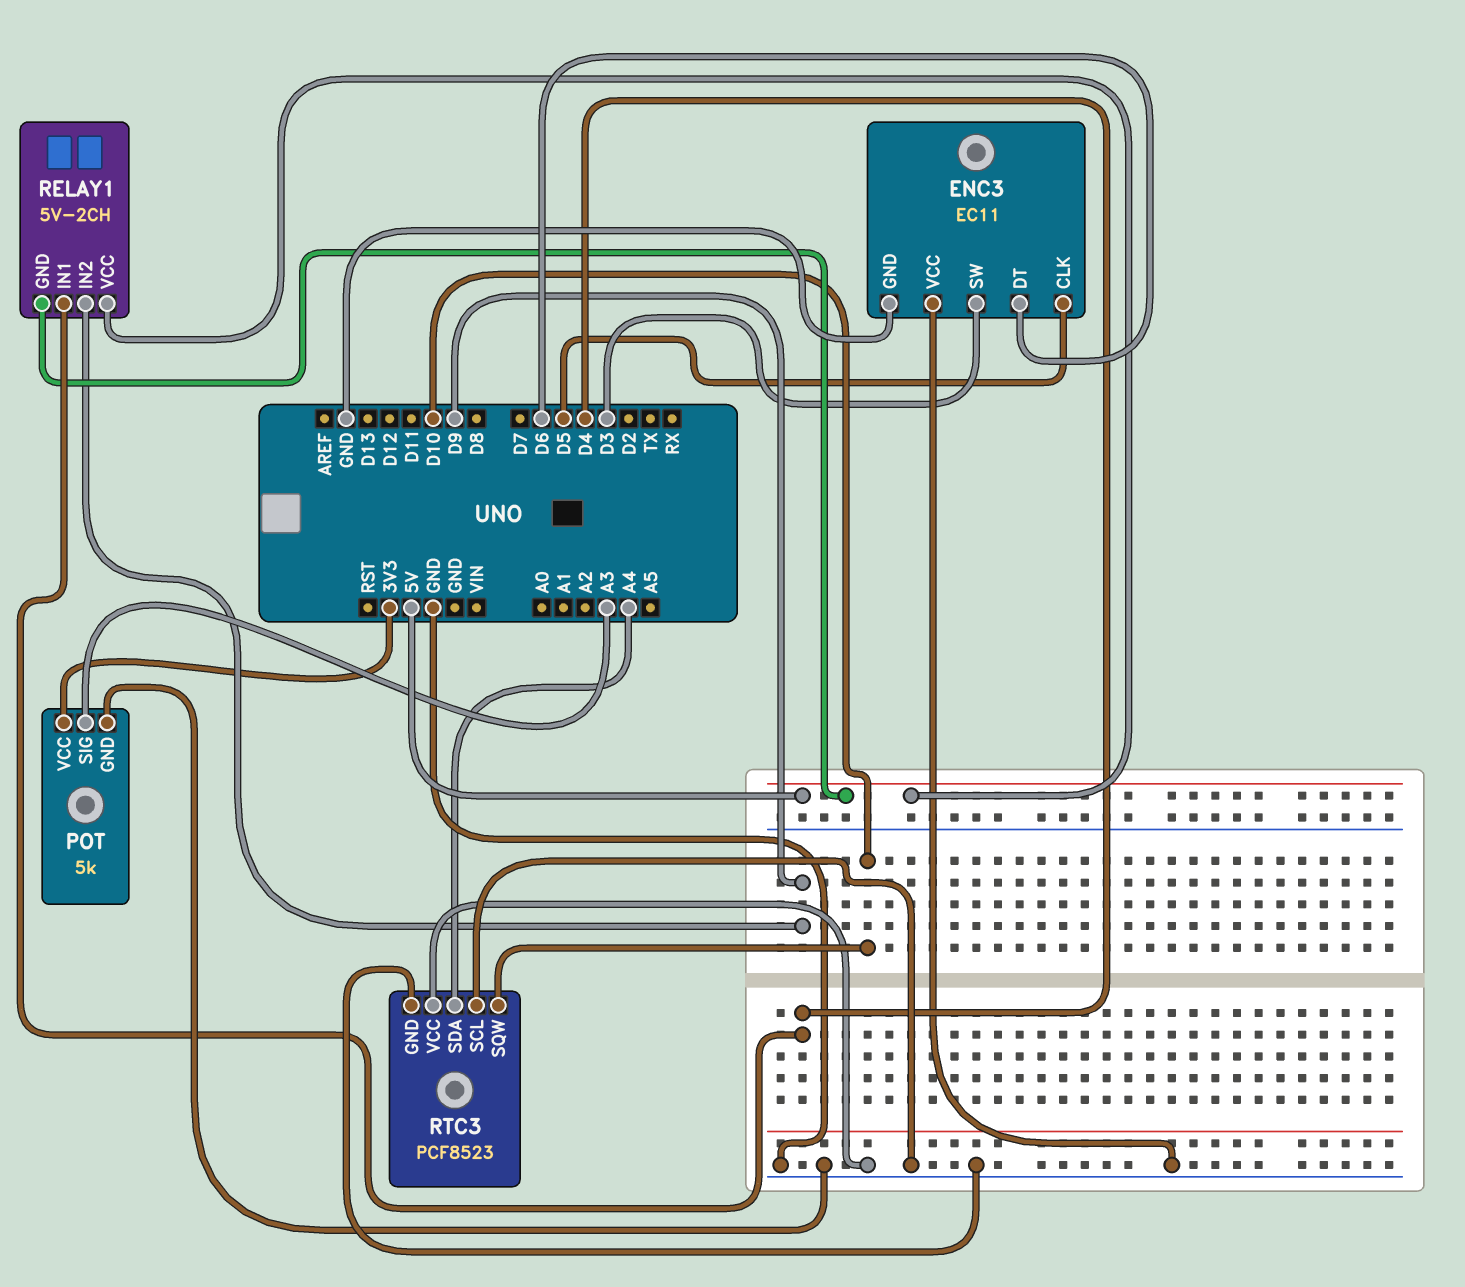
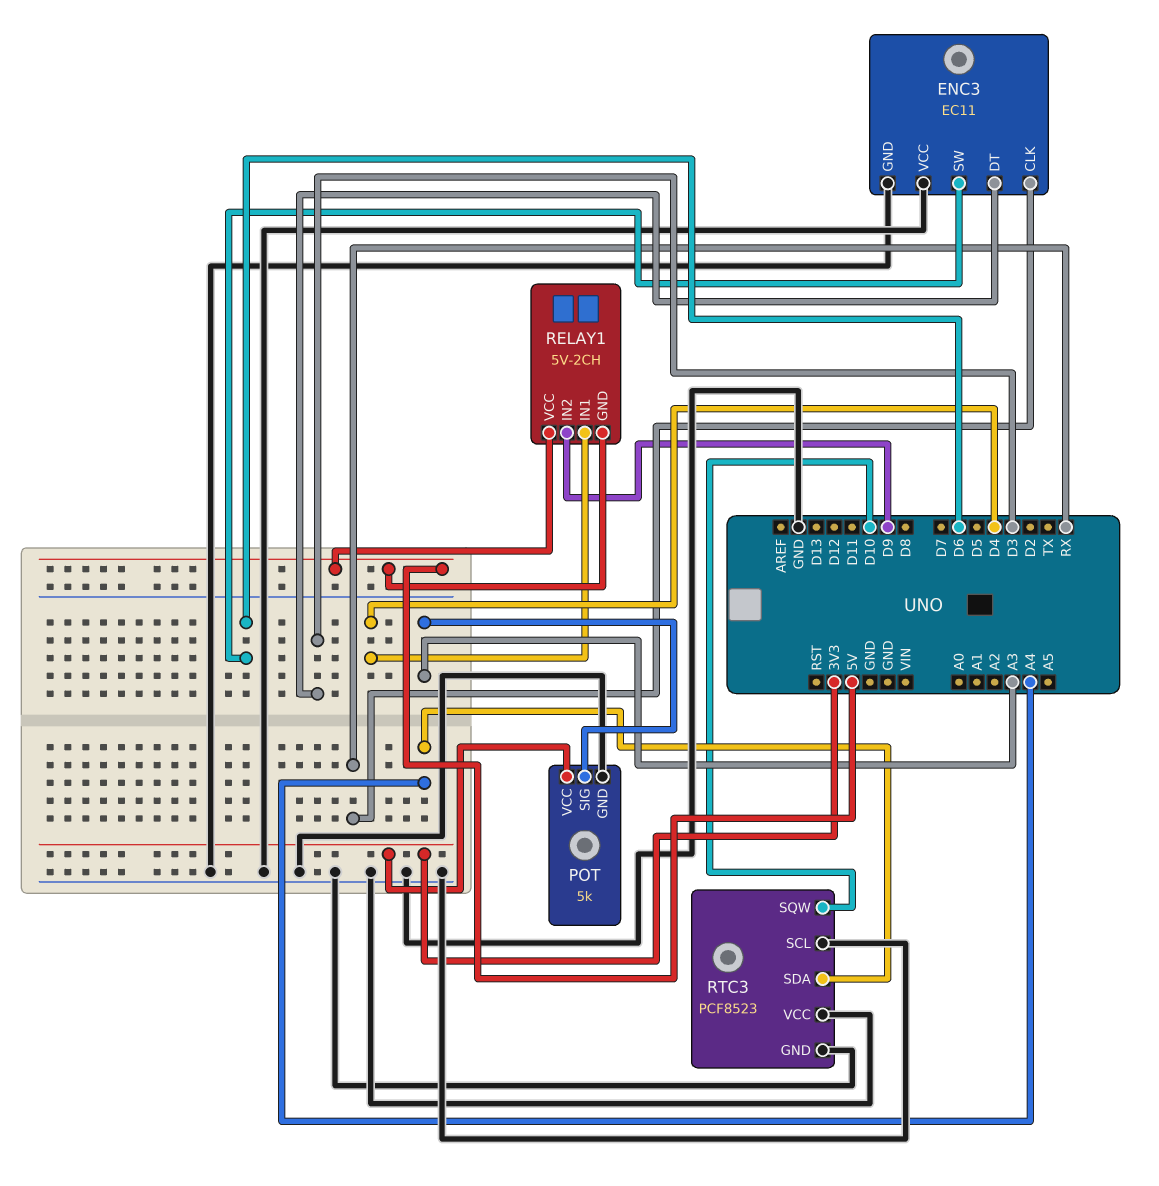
ENC3 pin CLK: D5 -> RX
ENC3 pin DT: D6 -> D3
ENC3 pin SW: D3 -> D6

